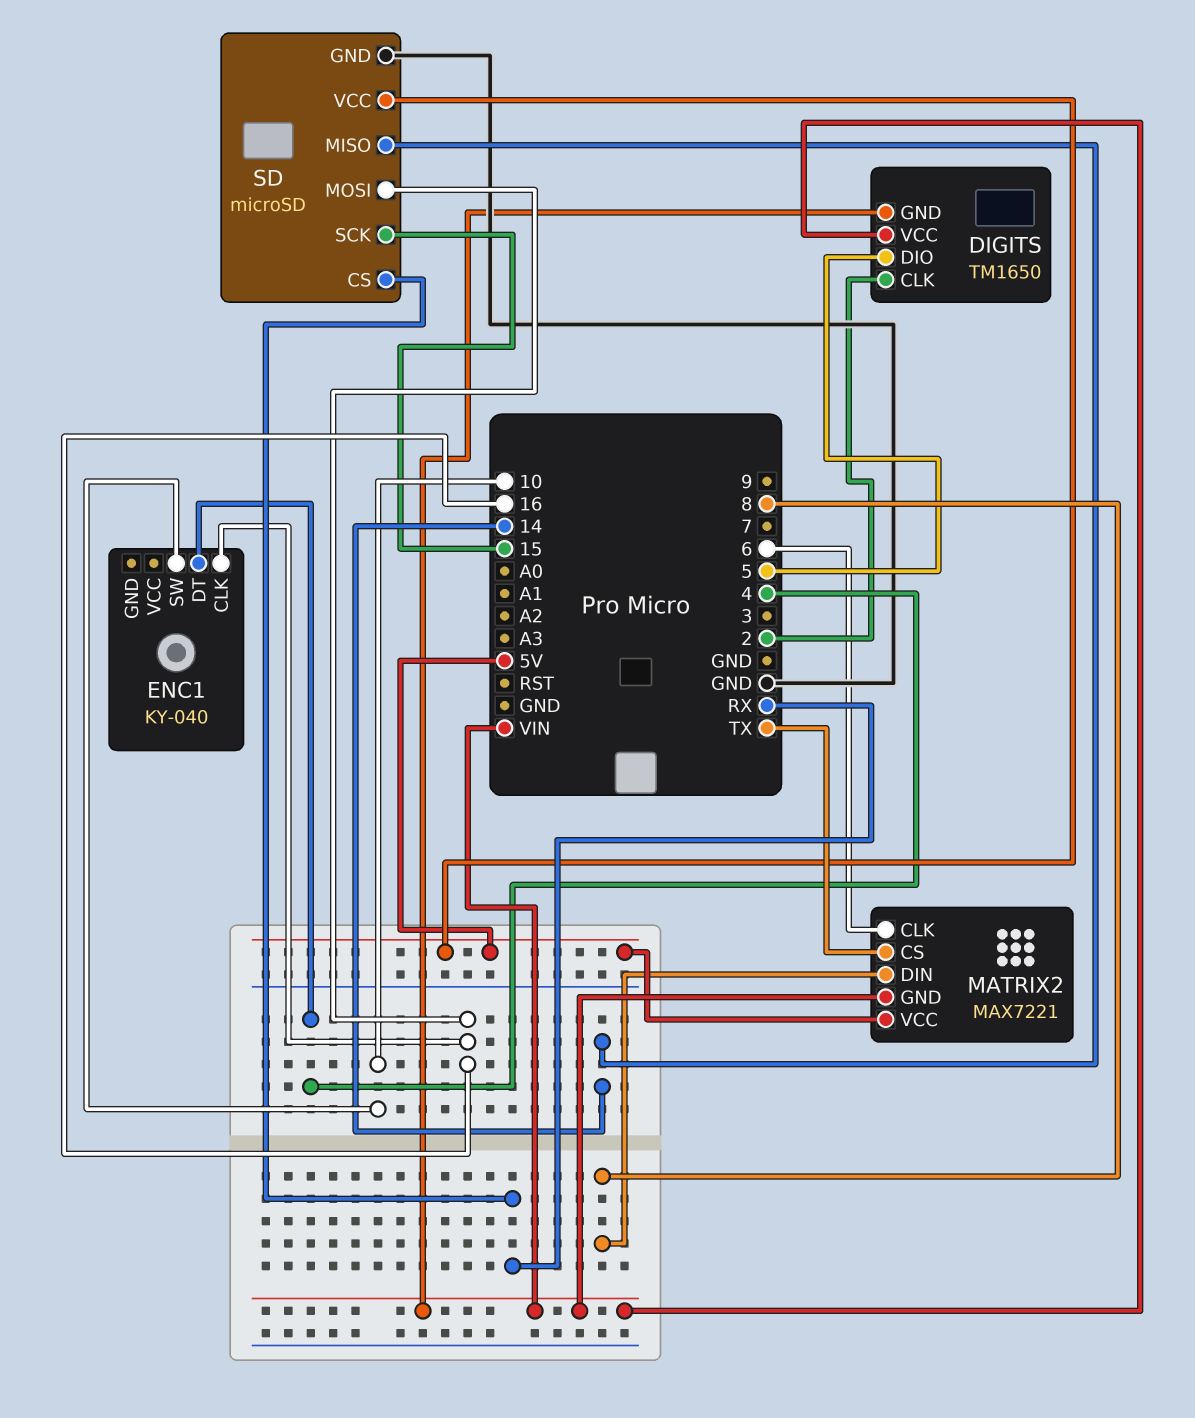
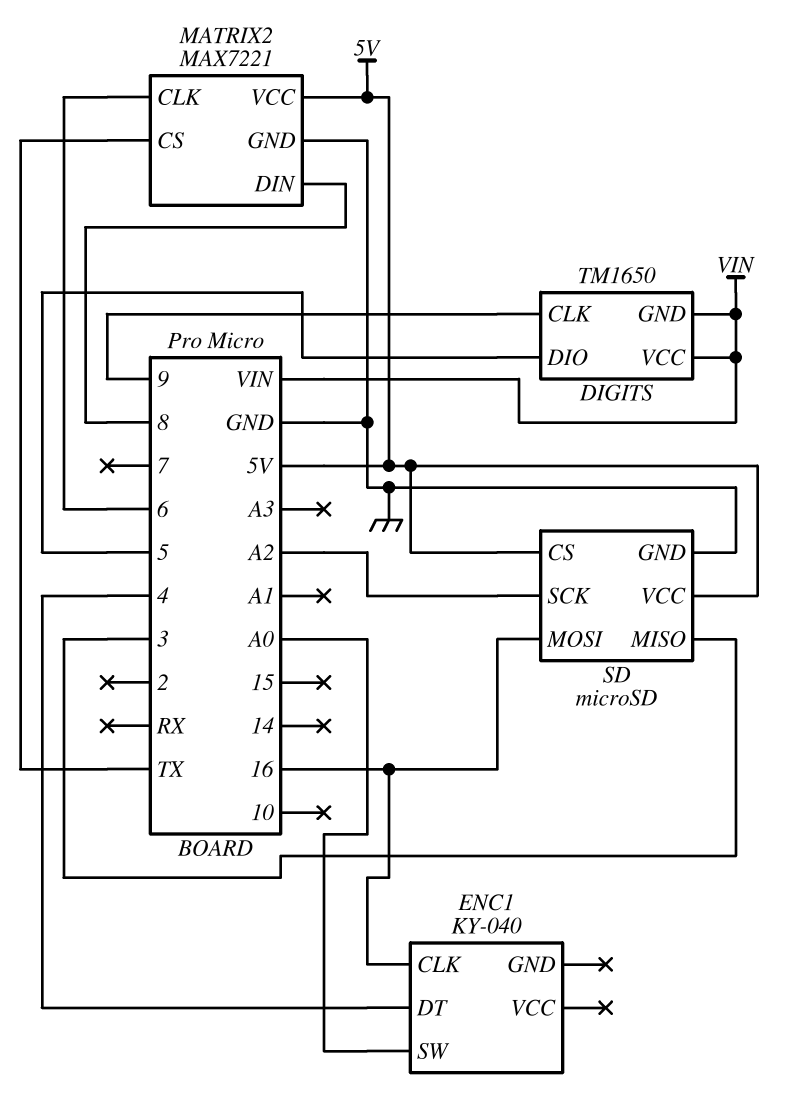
DIGITS pin CLK: 2 -> 9
ENC1 pin SW: 10 -> A0
MATRIX2 pin GND: VIN -> GND
SD pin CS: RX -> 5V
SD pin MISO: 14 -> 3
SD pin SCK: 15 -> A2

